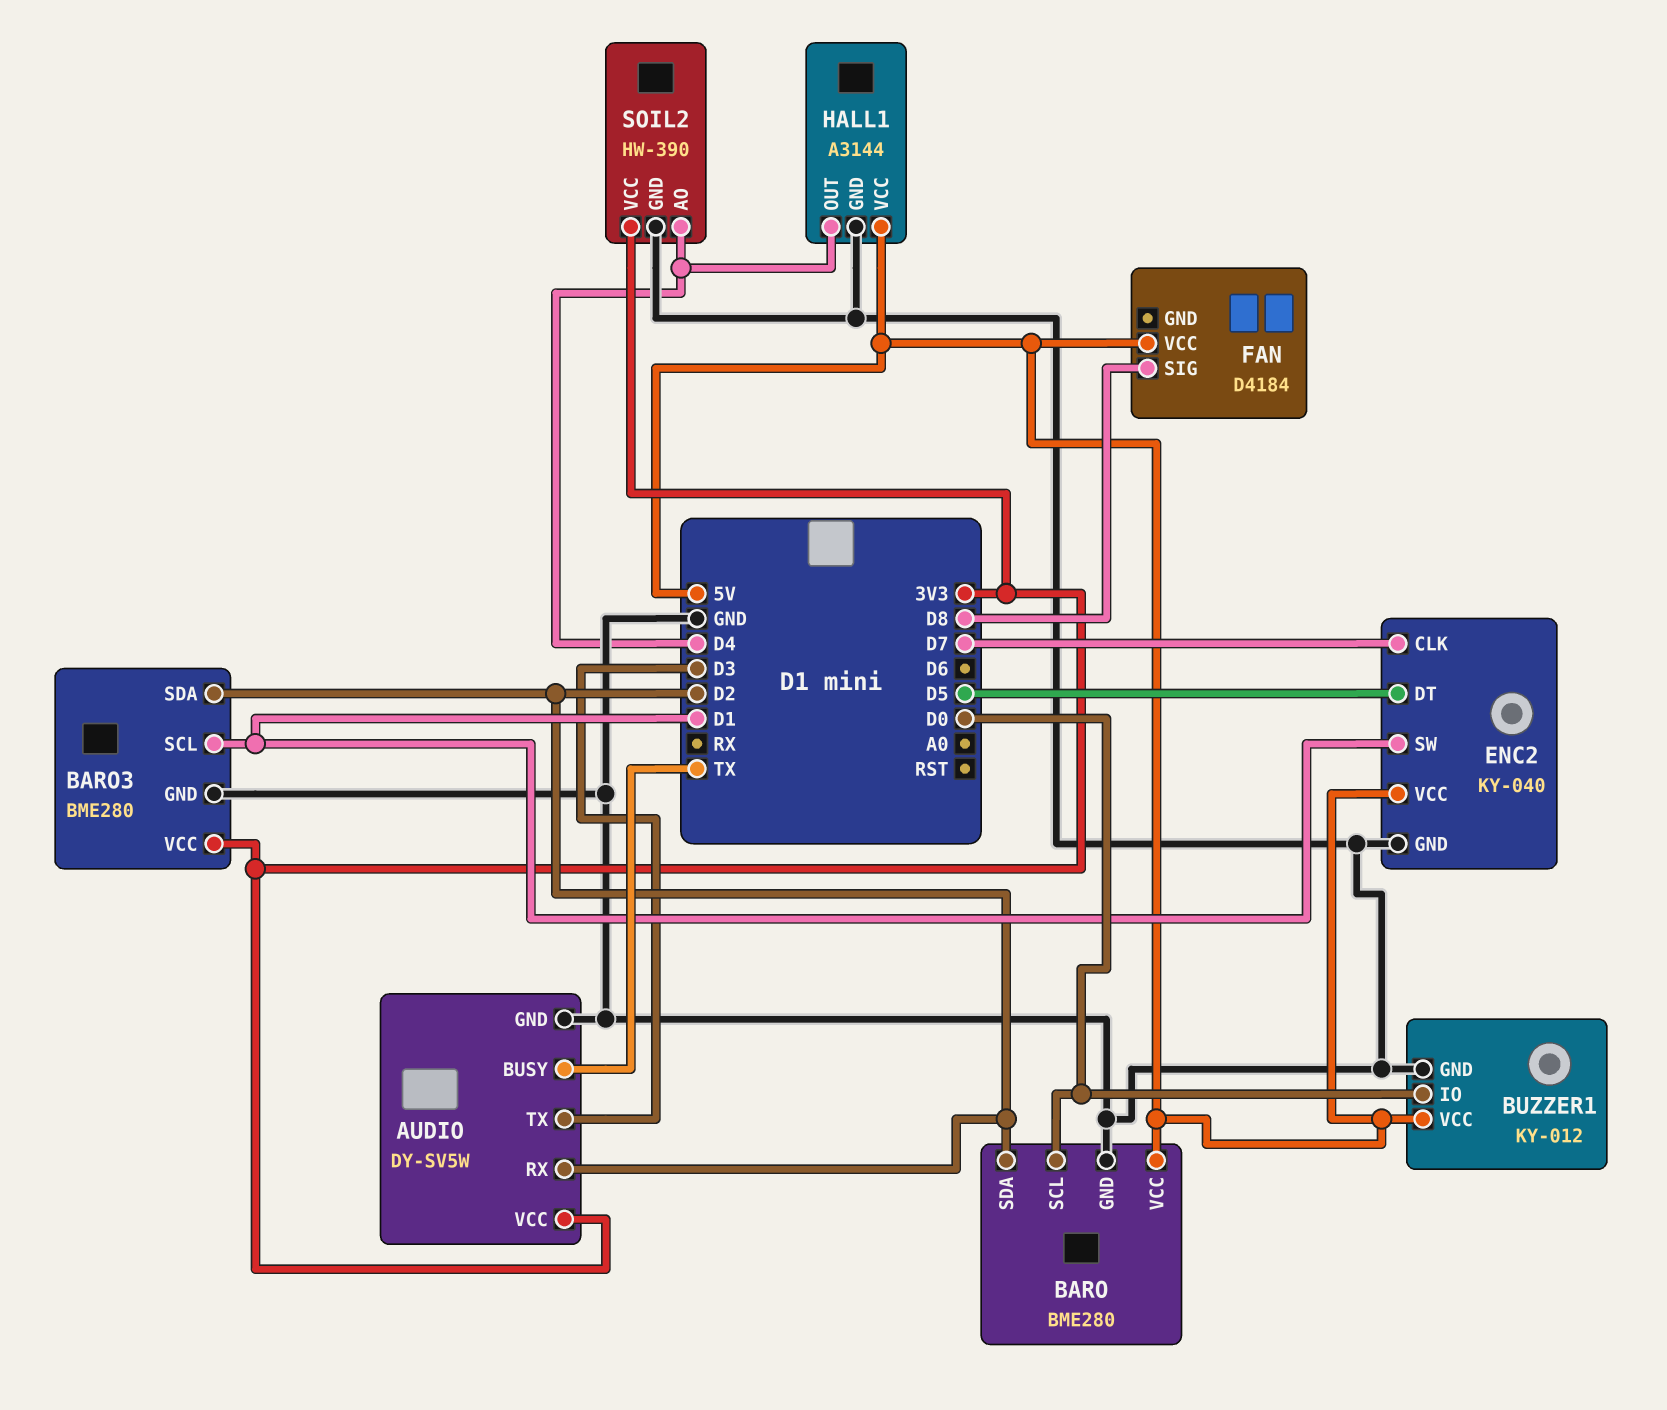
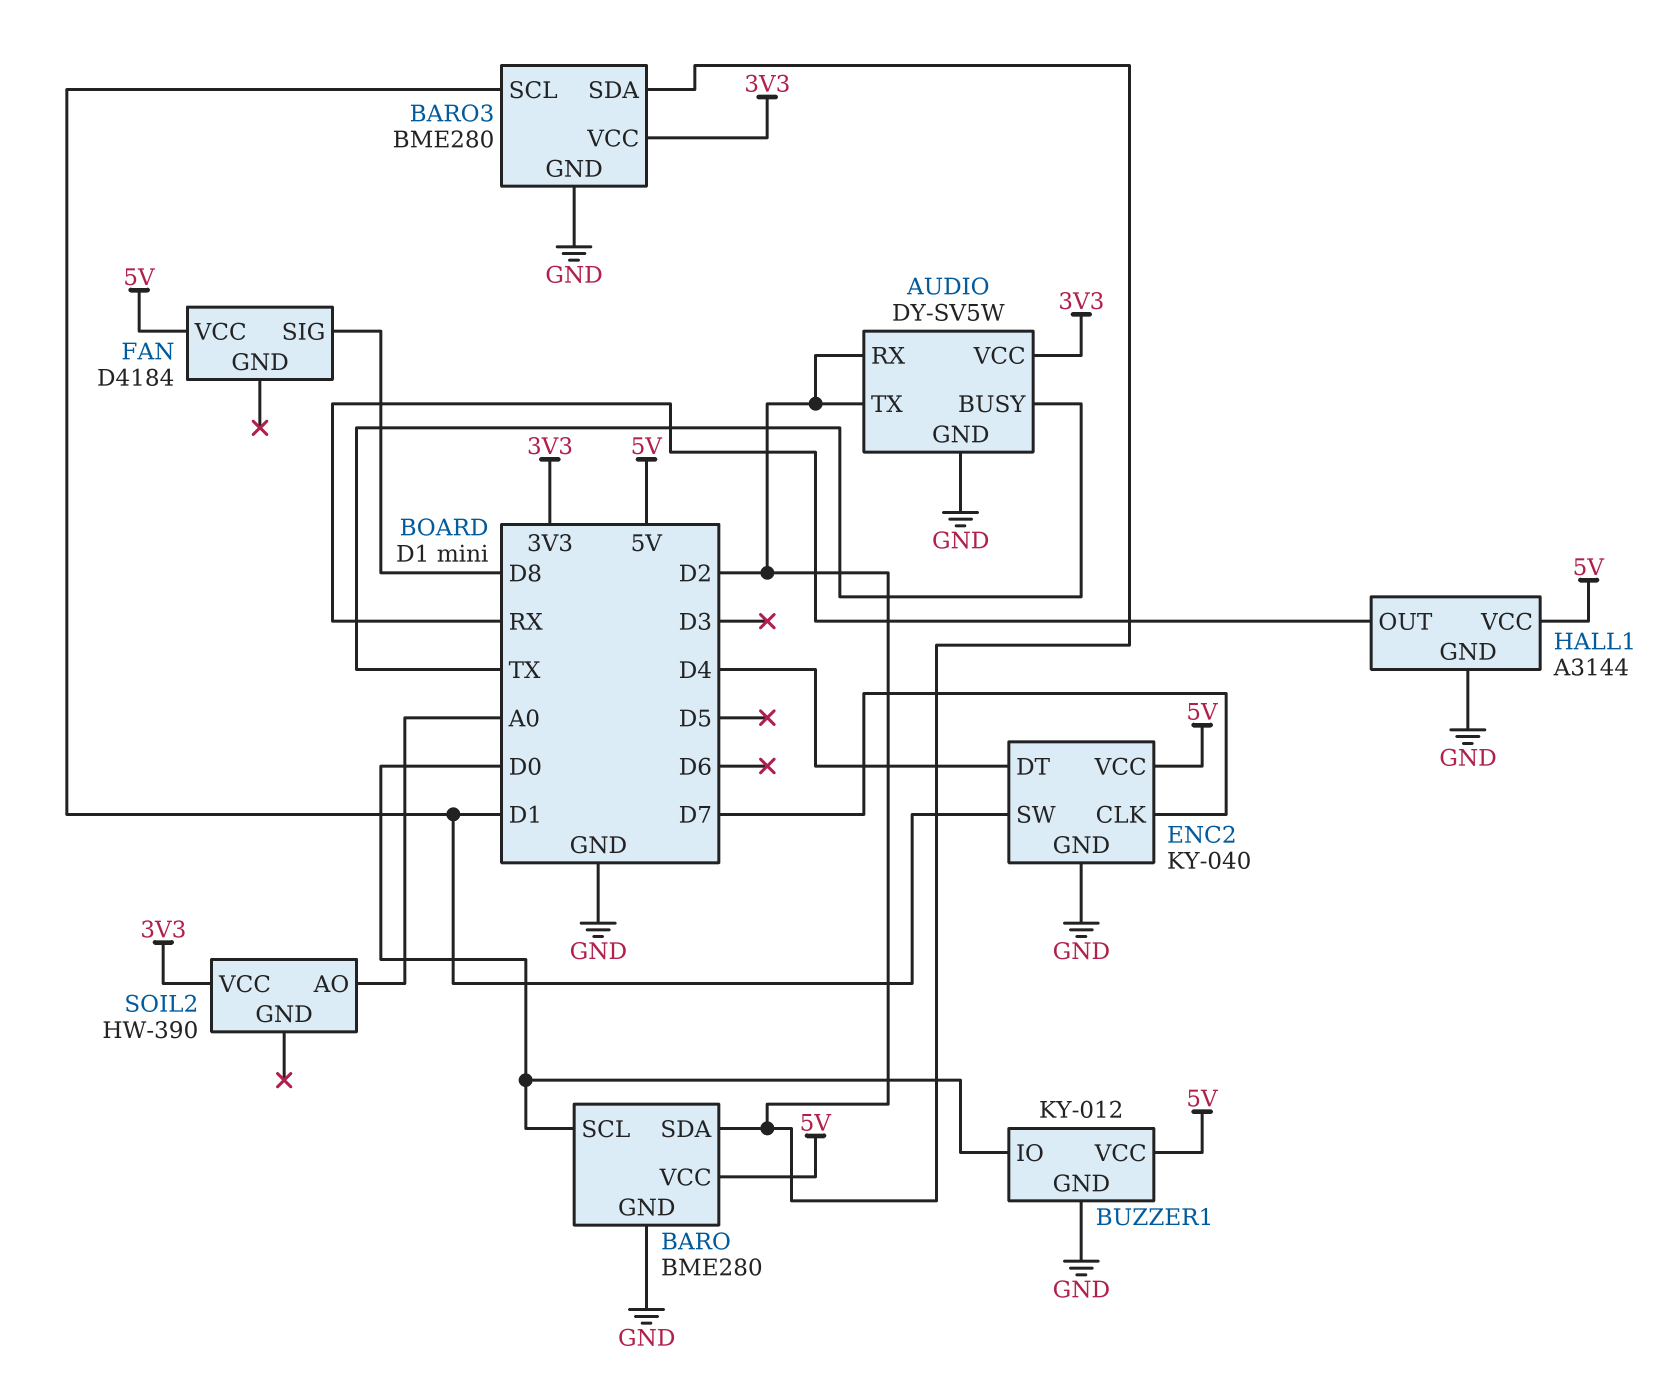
AUDIO pin TX: D3 -> D2
ENC2 pin DT: D5 -> D4
HALL1 pin OUT: D4 -> RX
SOIL2 pin AO: D4 -> A0
SOIL2 pin GND: GND -> none

